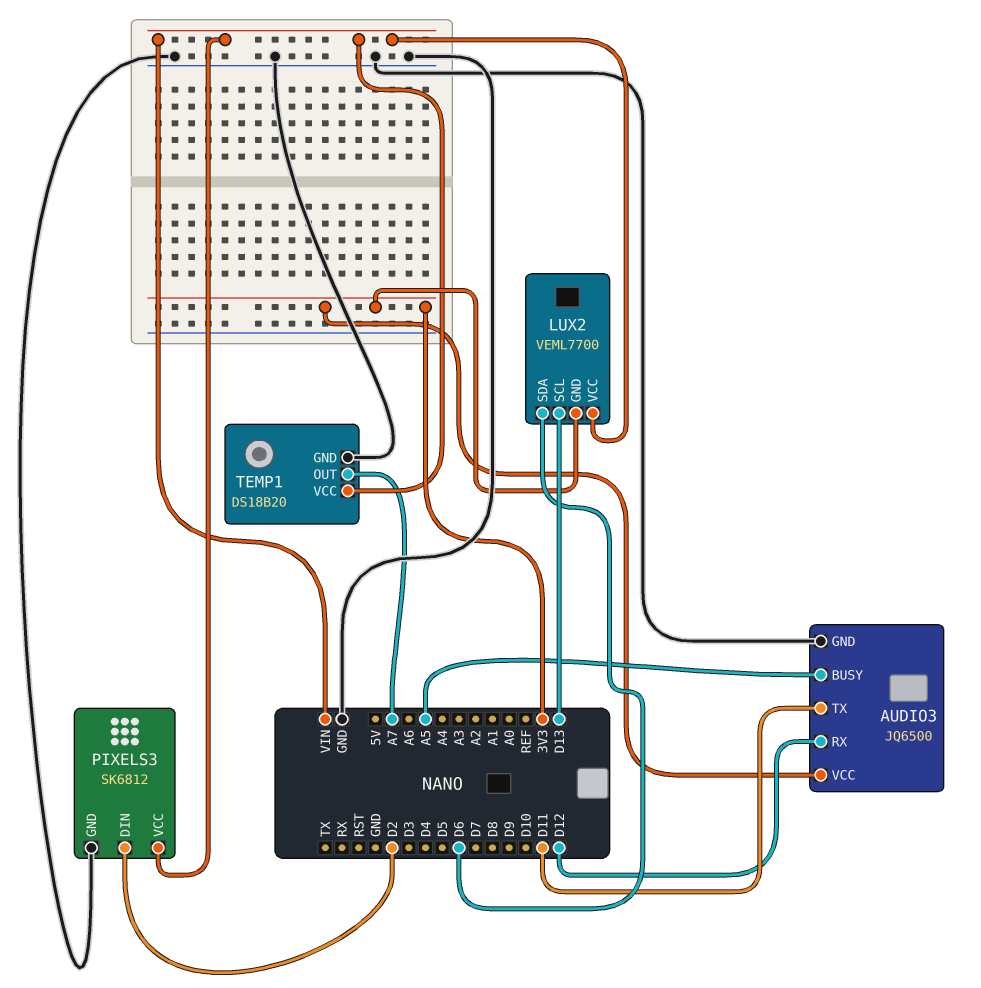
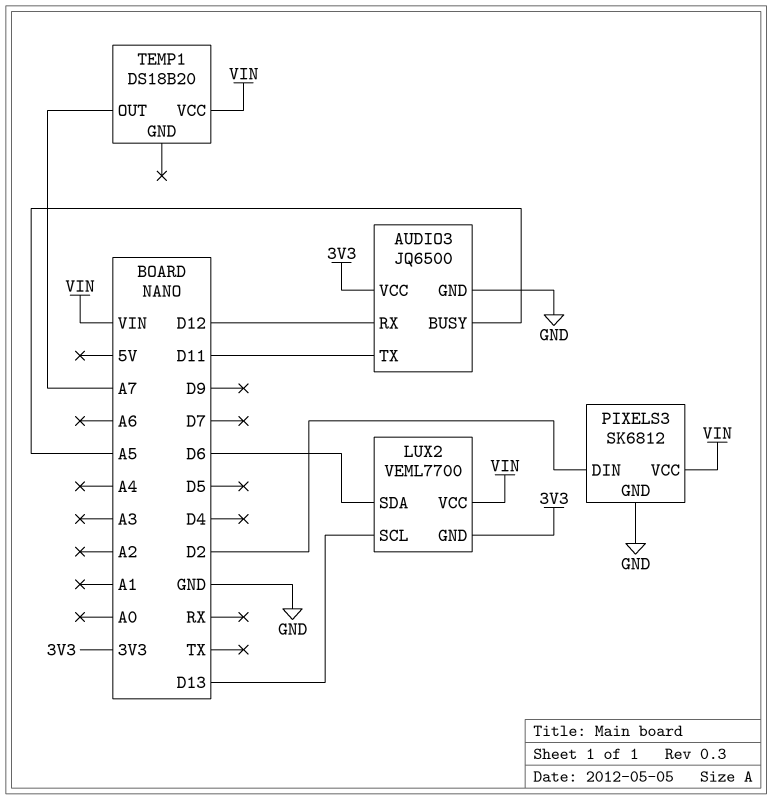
TEMP1 pin GND: GND -> none

